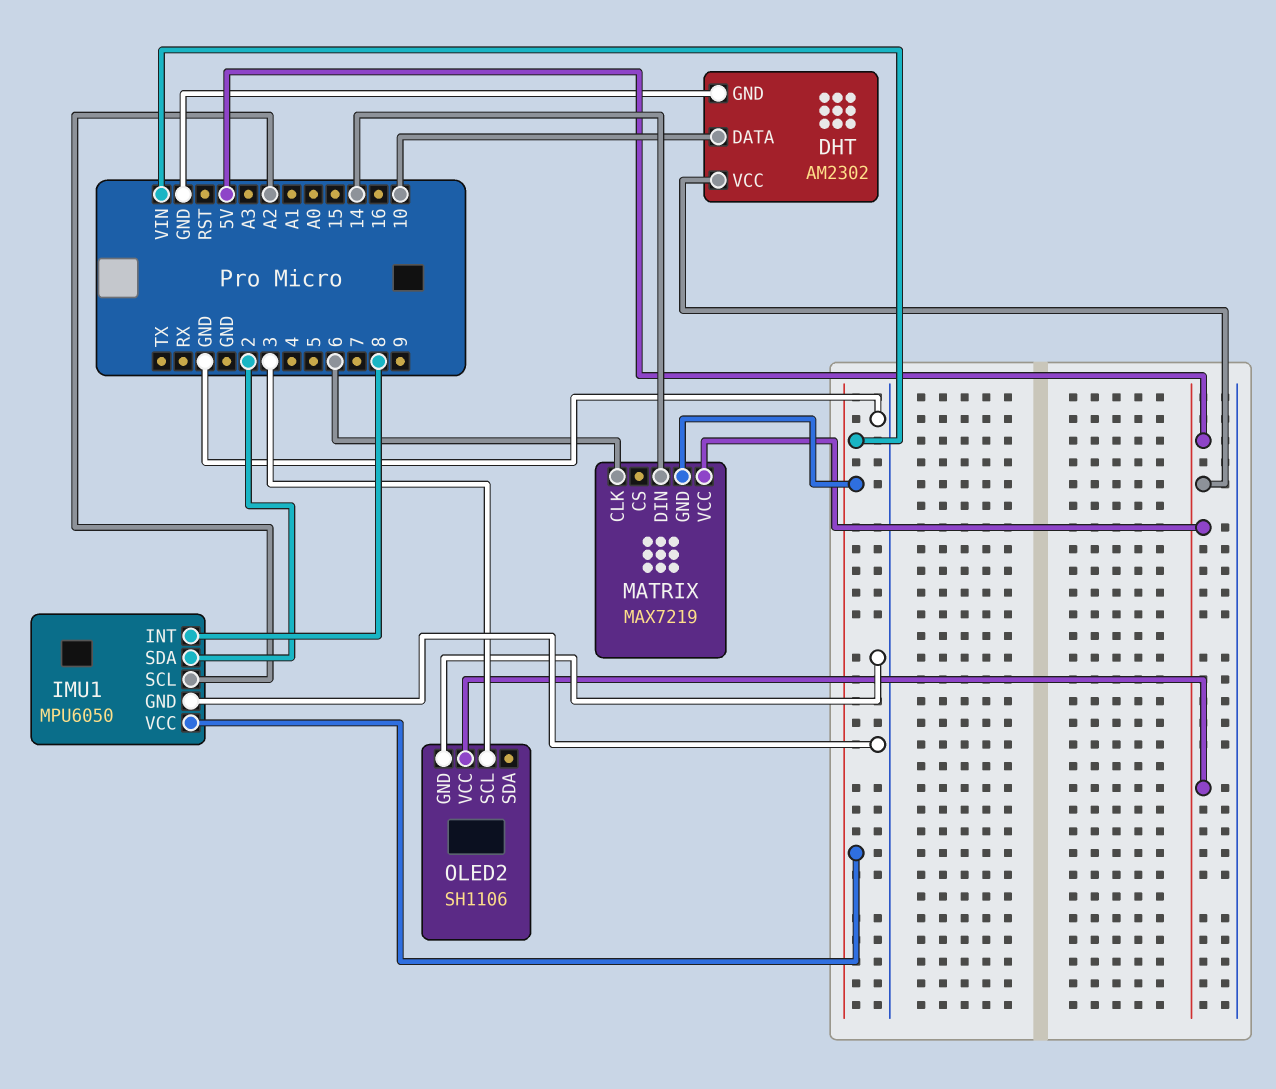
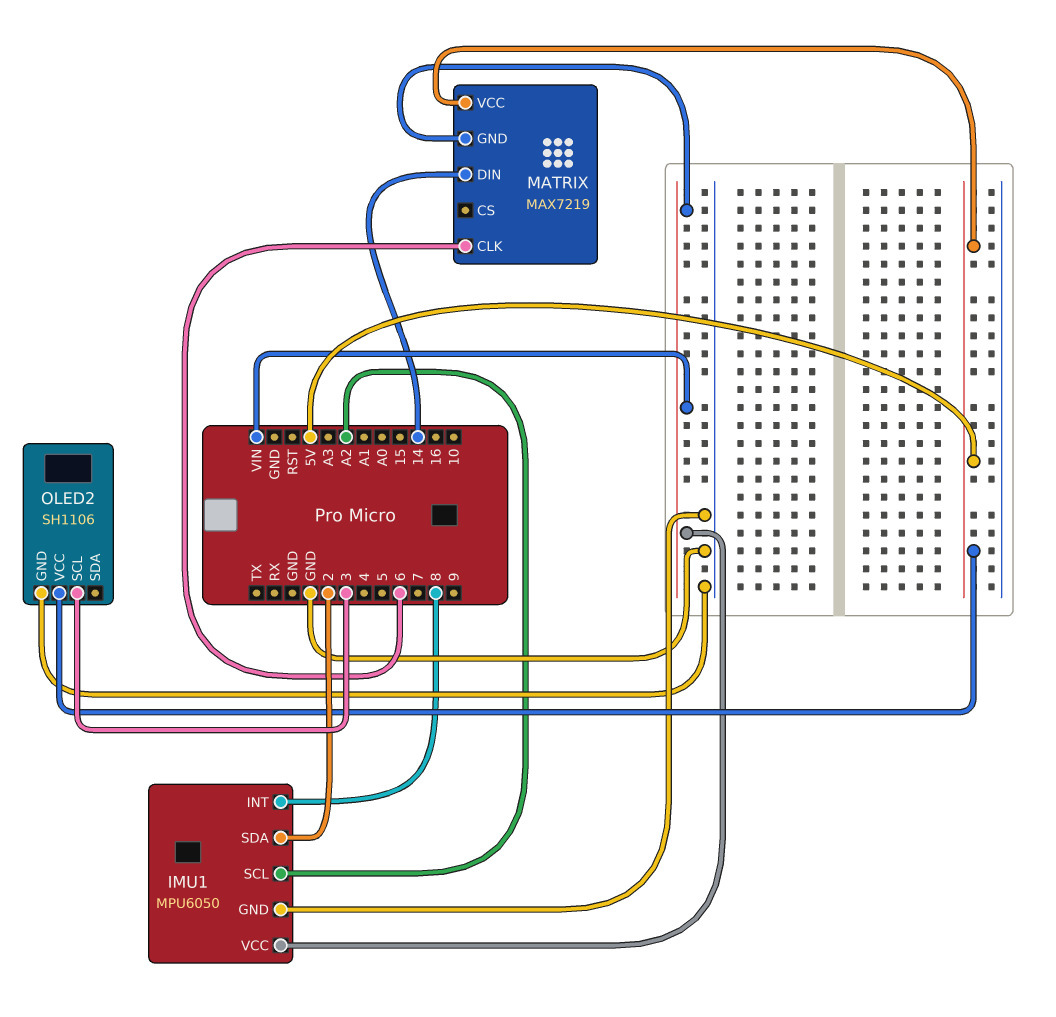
DHT: AM2302 -> none
DHT pin DATA: 10 -> none
DHT pin GND: GND -> none
DHT pin VCC: 5V -> none

